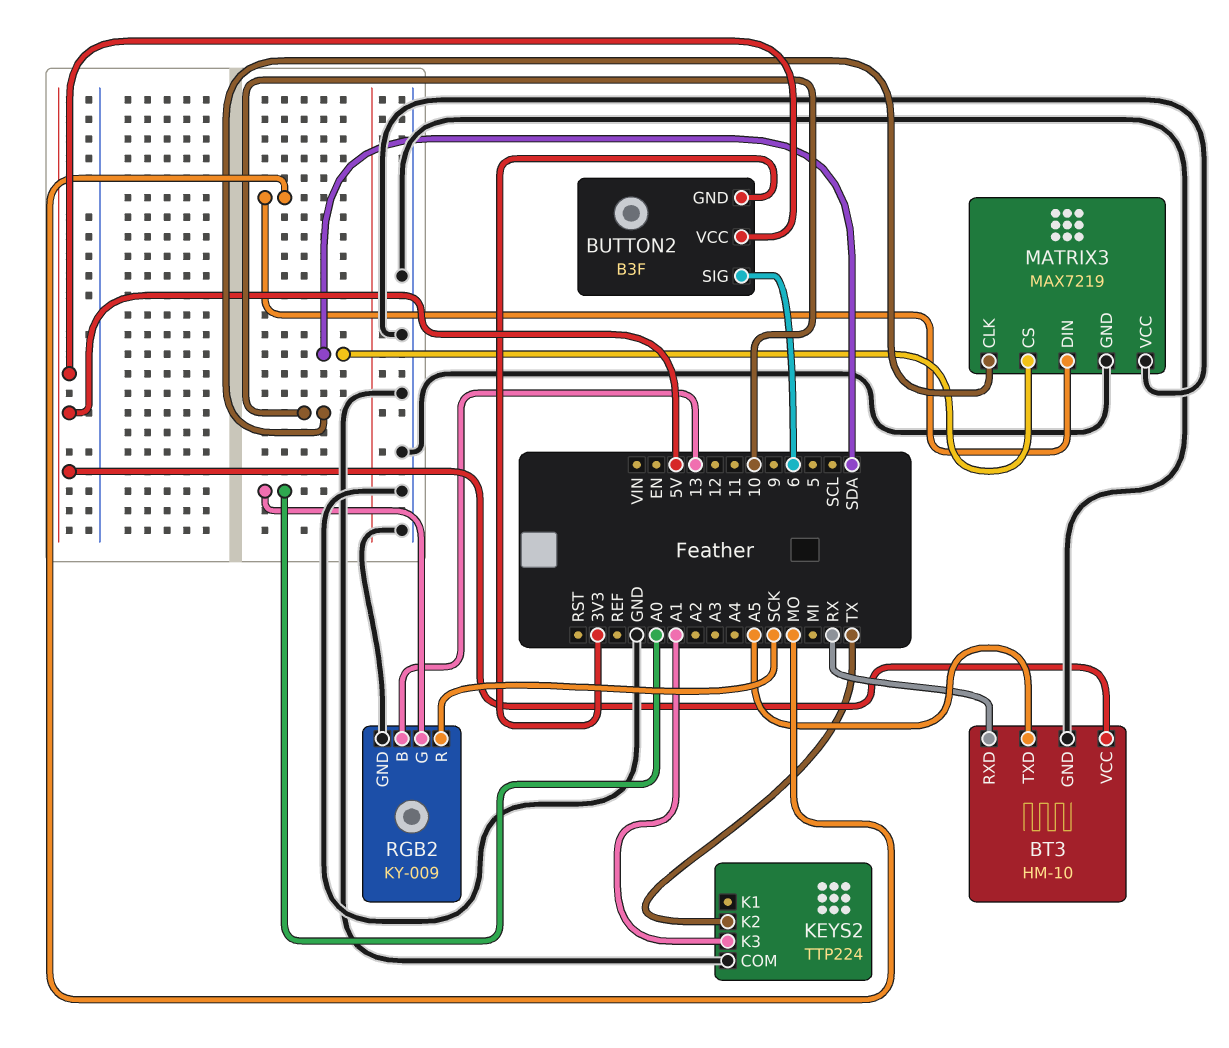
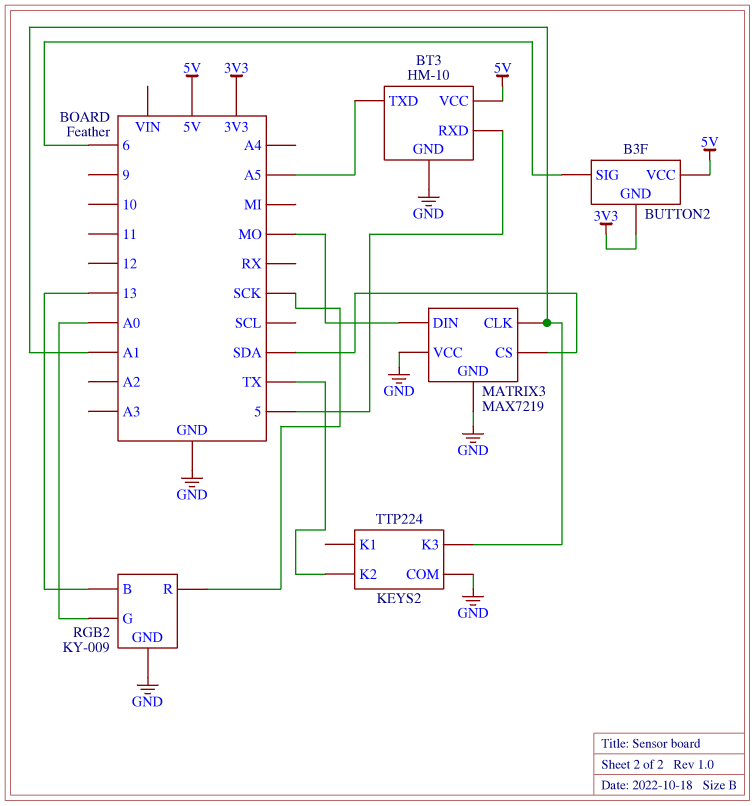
BT3 pin RXD: RX -> 5
MATRIX3 pin CLK: 10 -> A1

